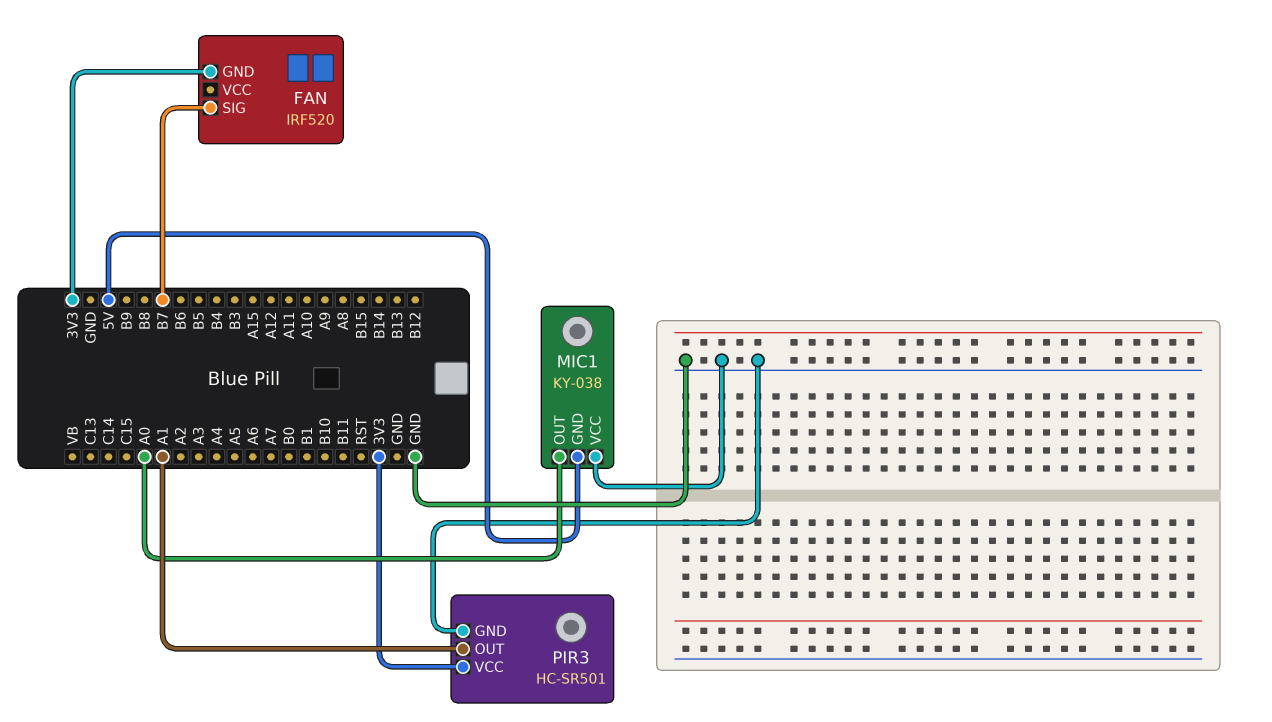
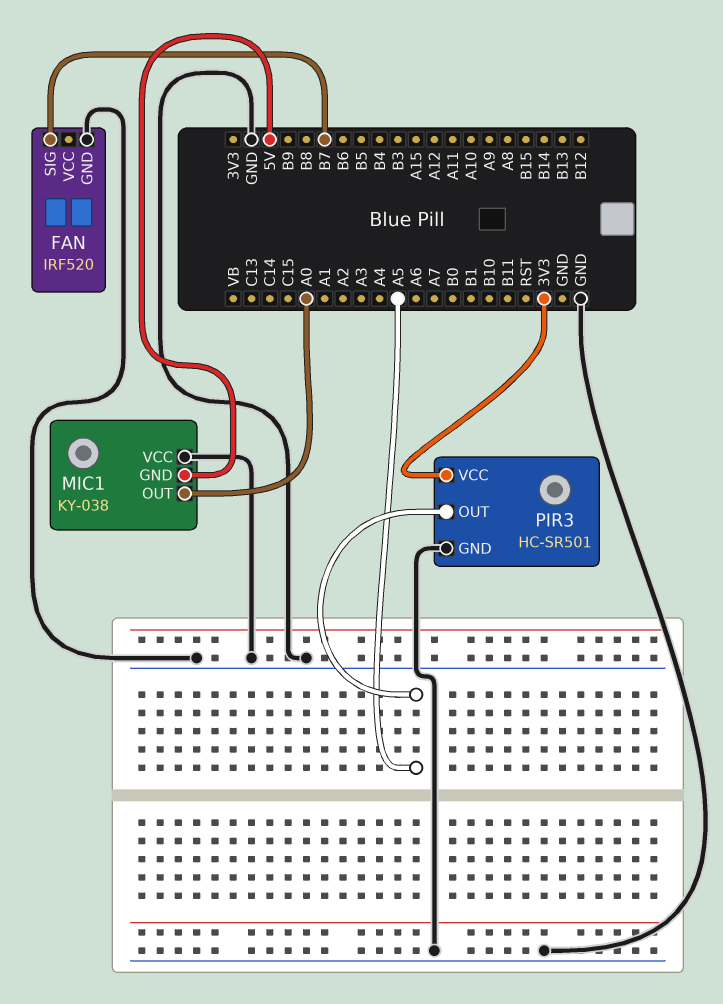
FAN pin GND: 3V3 -> GND
PIR3 pin OUT: A1 -> A5

